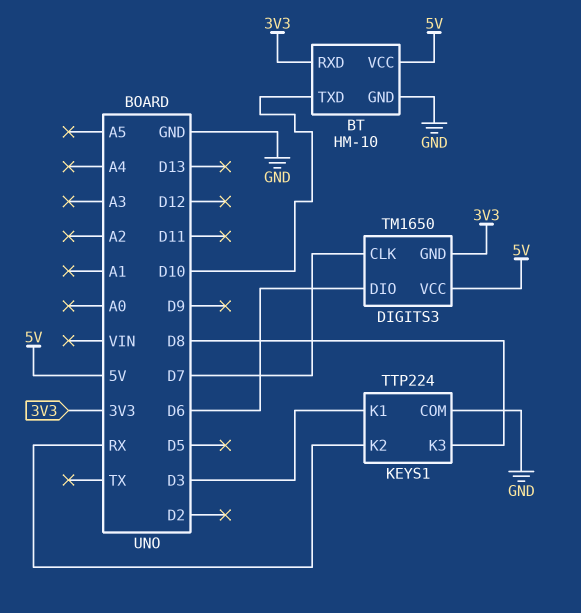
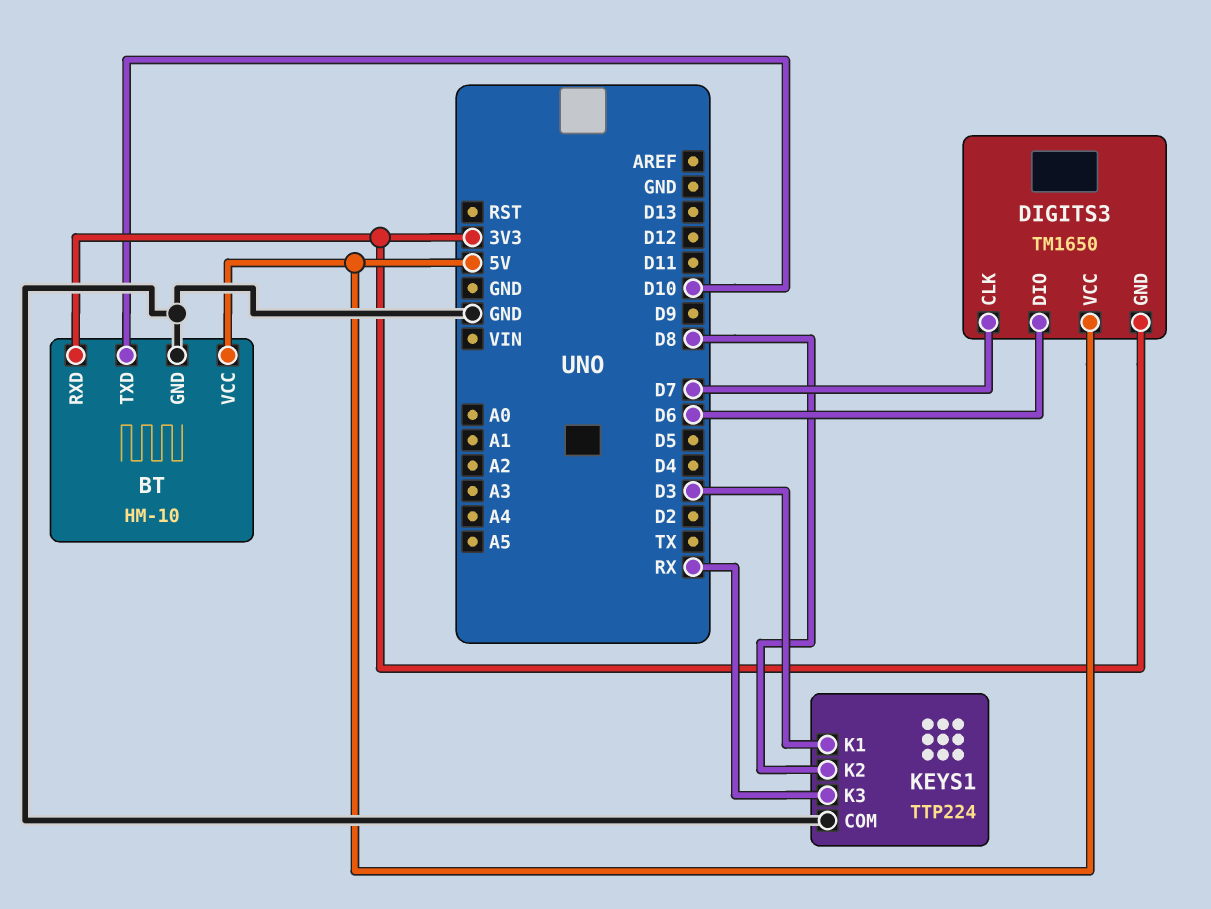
KEYS1 pin K2: RX -> D8
KEYS1 pin K3: D8 -> RX

